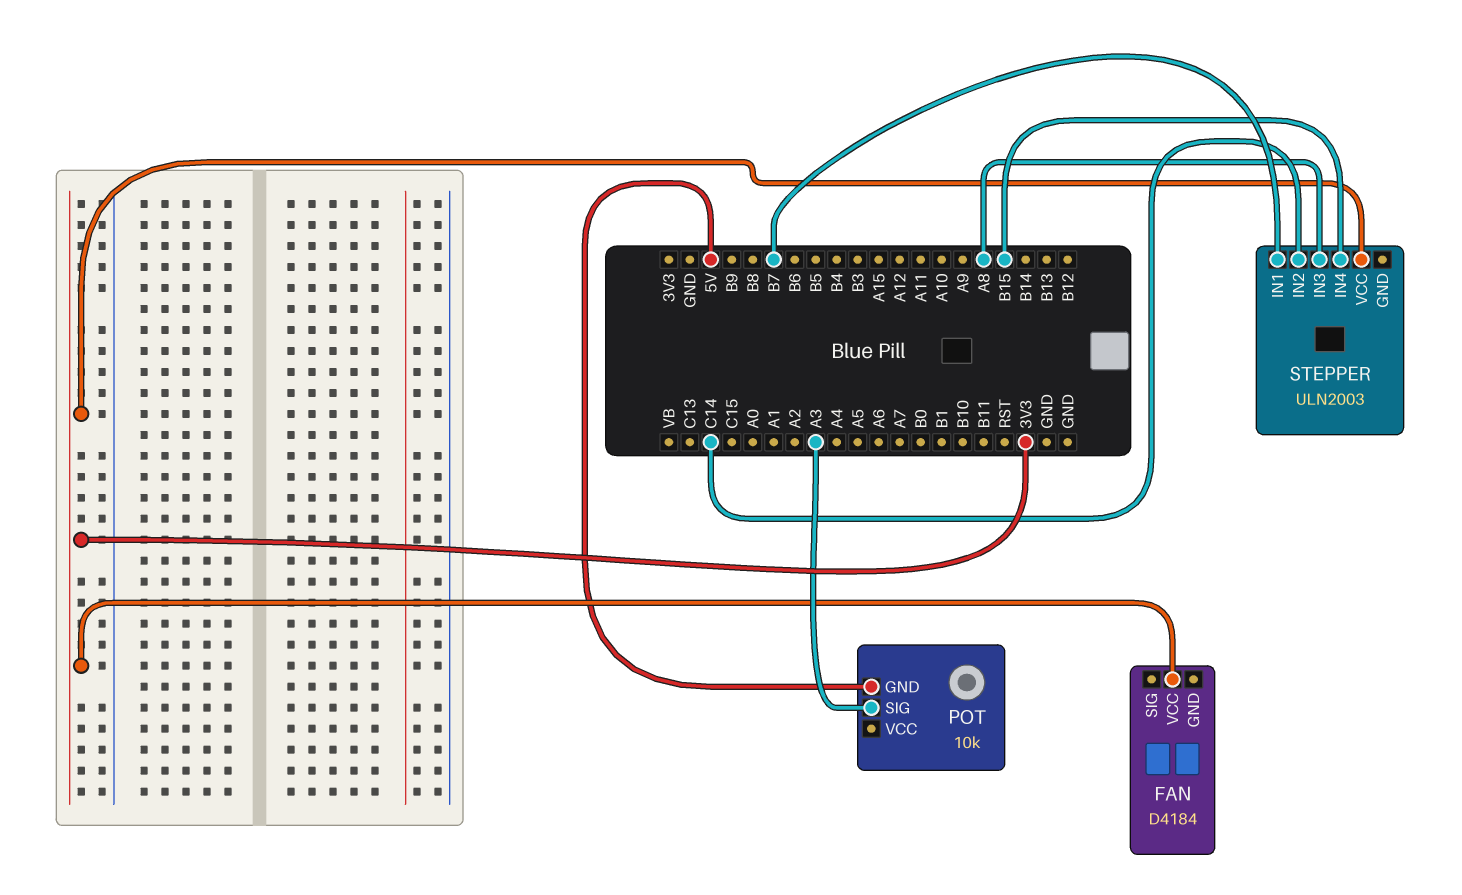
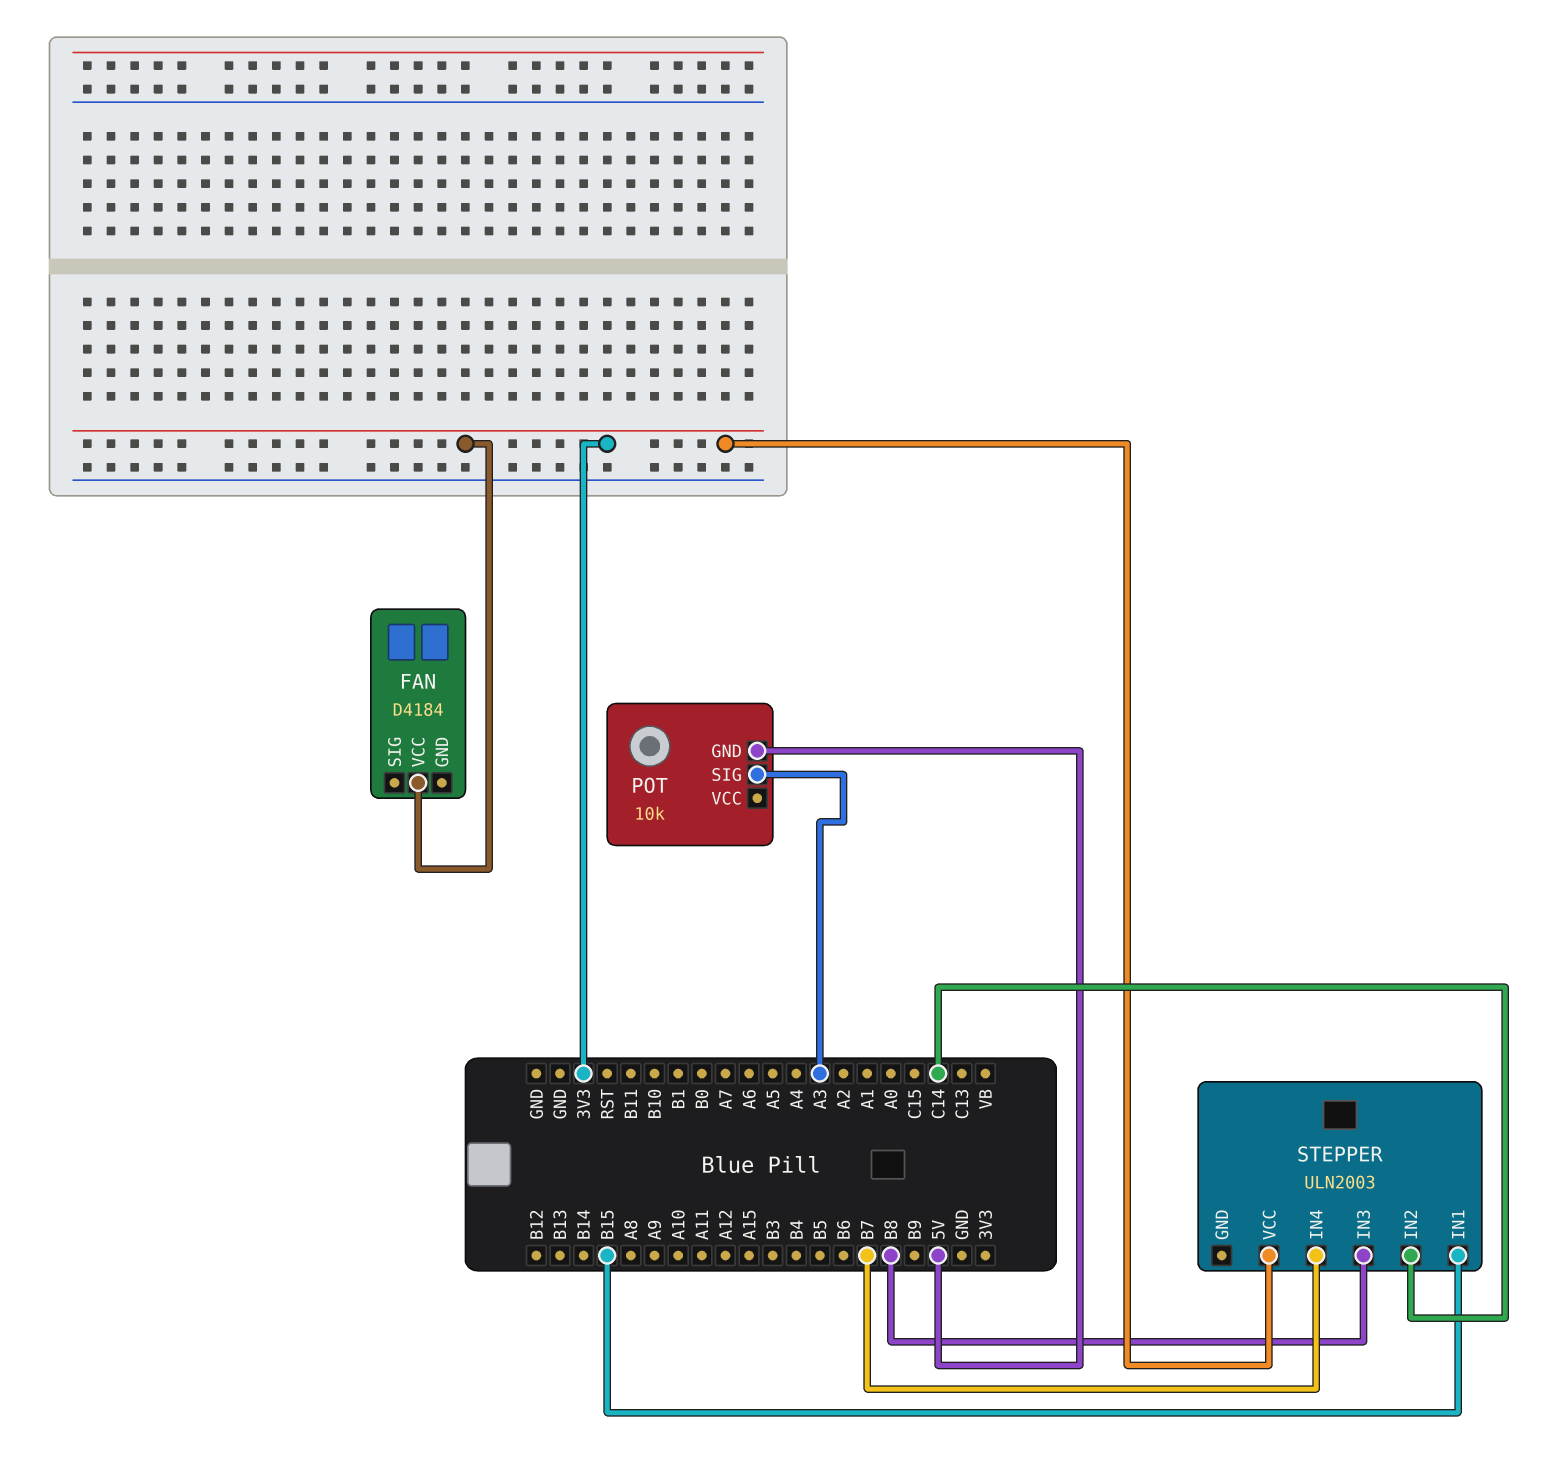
STEPPER pin IN1: B7 -> B15
STEPPER pin IN3: A8 -> B8
STEPPER pin IN4: B15 -> B7

